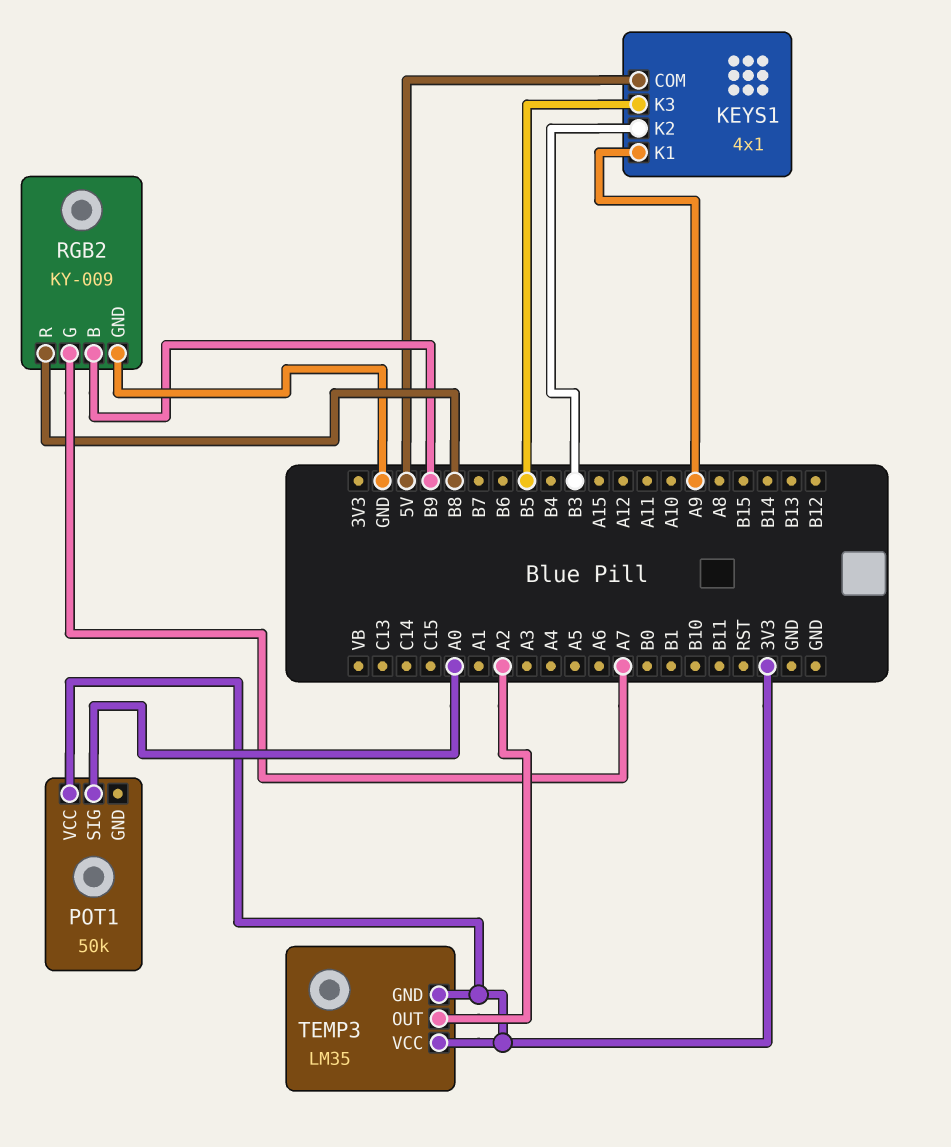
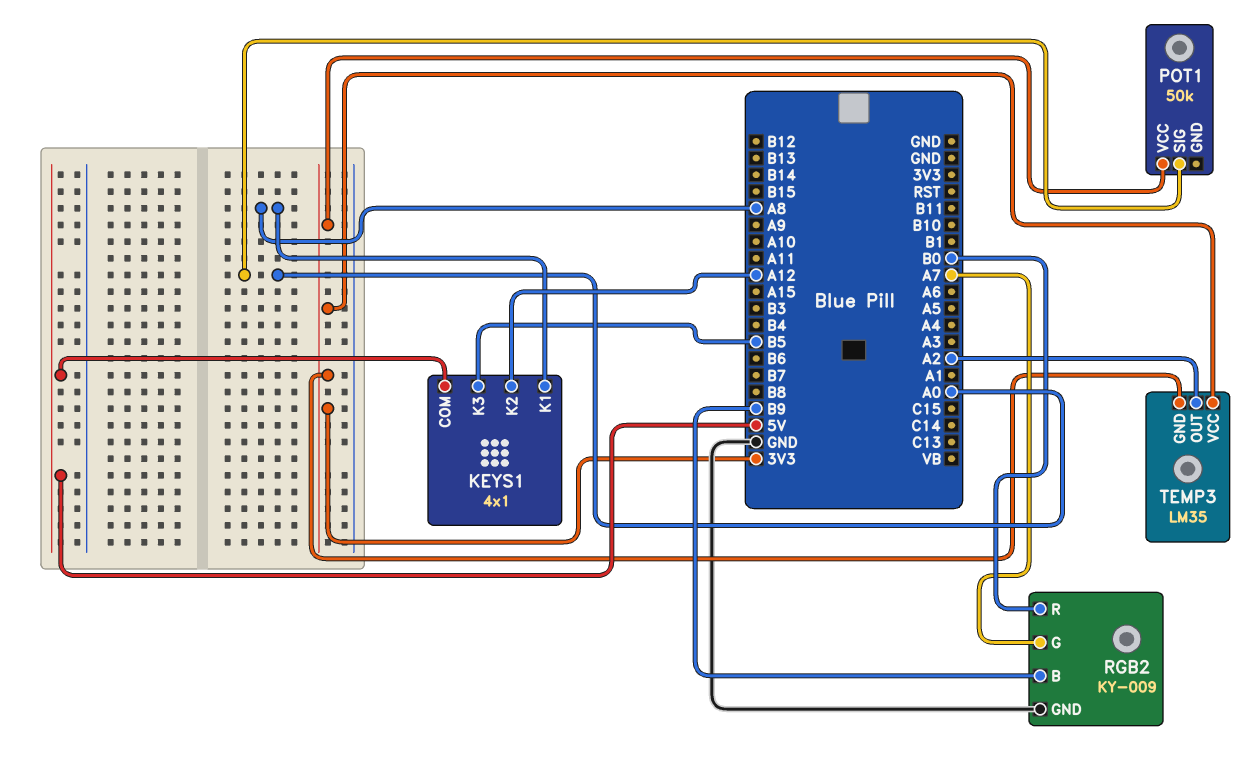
KEYS1 pin K1: A9 -> A8
KEYS1 pin K2: B3 -> A12
RGB2 pin R: B8 -> B0

